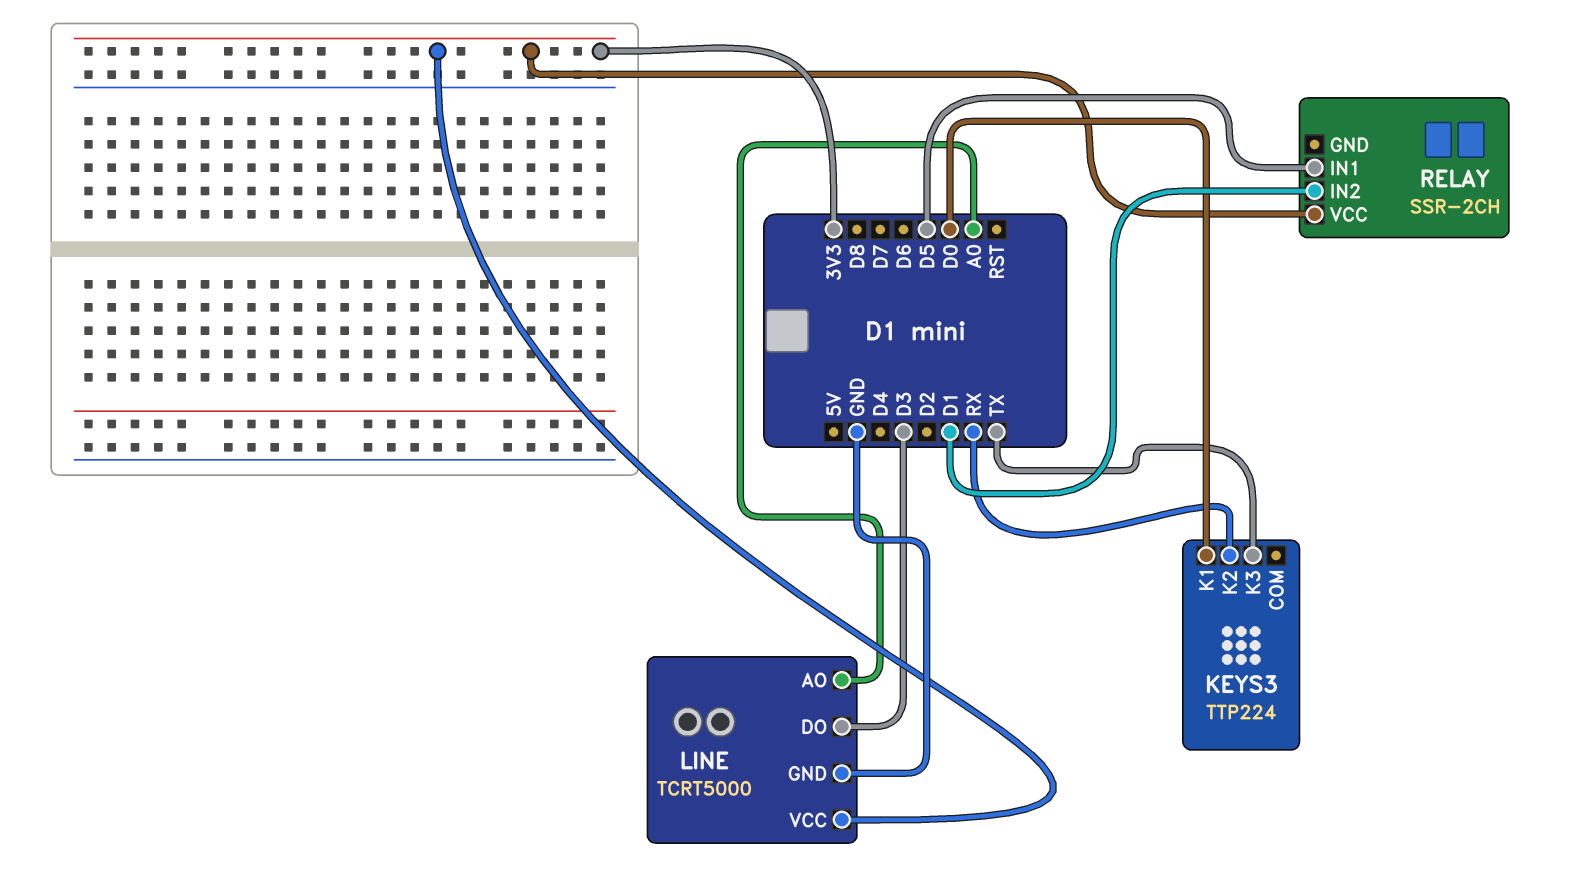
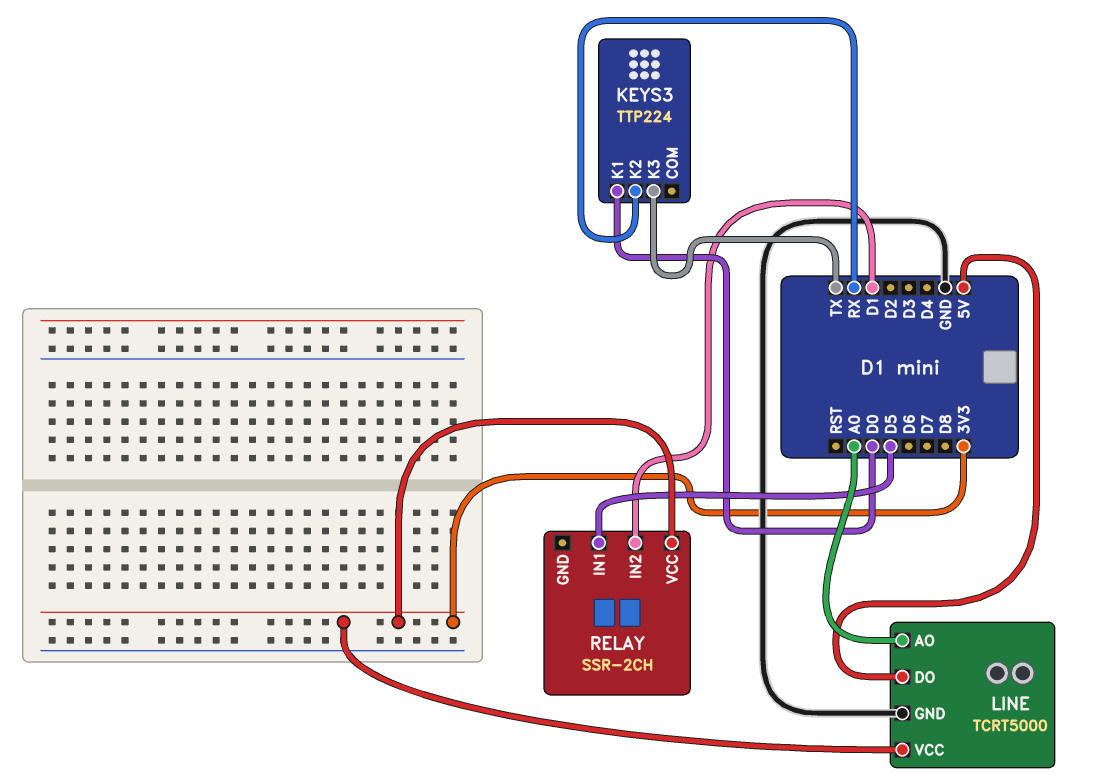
LINE pin DO: D3 -> 5V

